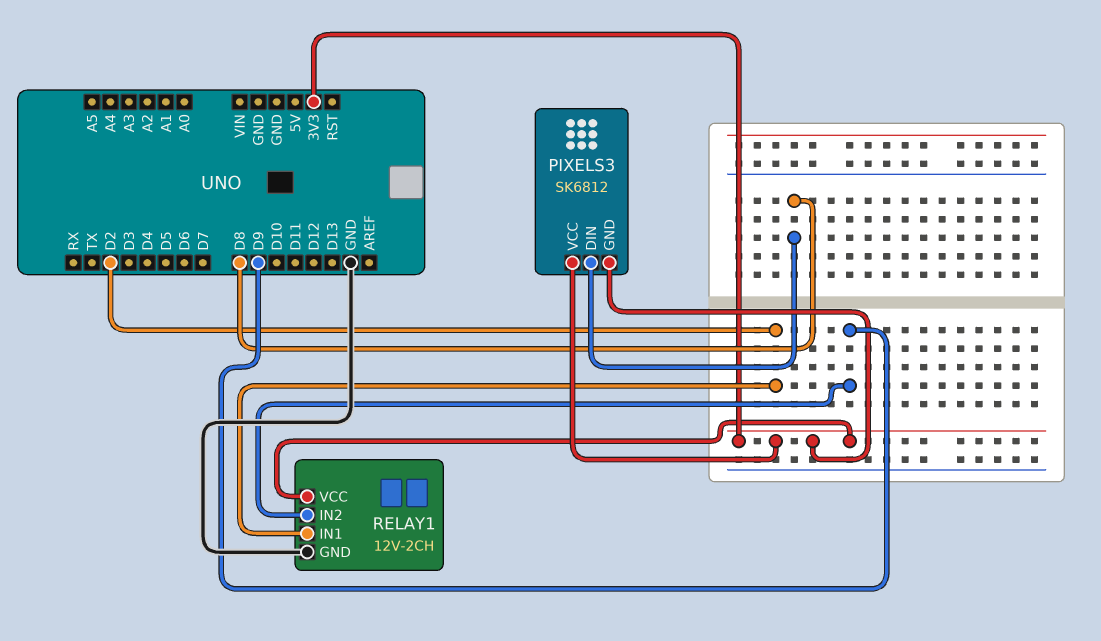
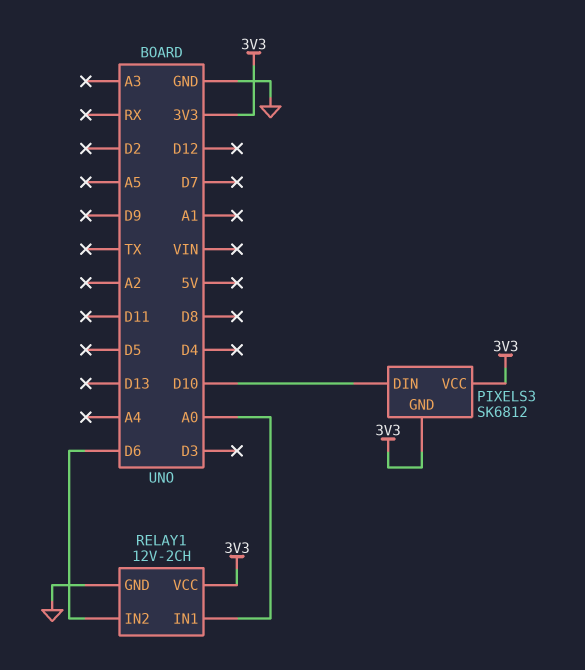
PIXELS3 pin DIN: D8 -> D10
RELAY1 pin IN1: D2 -> A0
RELAY1 pin IN2: D9 -> D6

